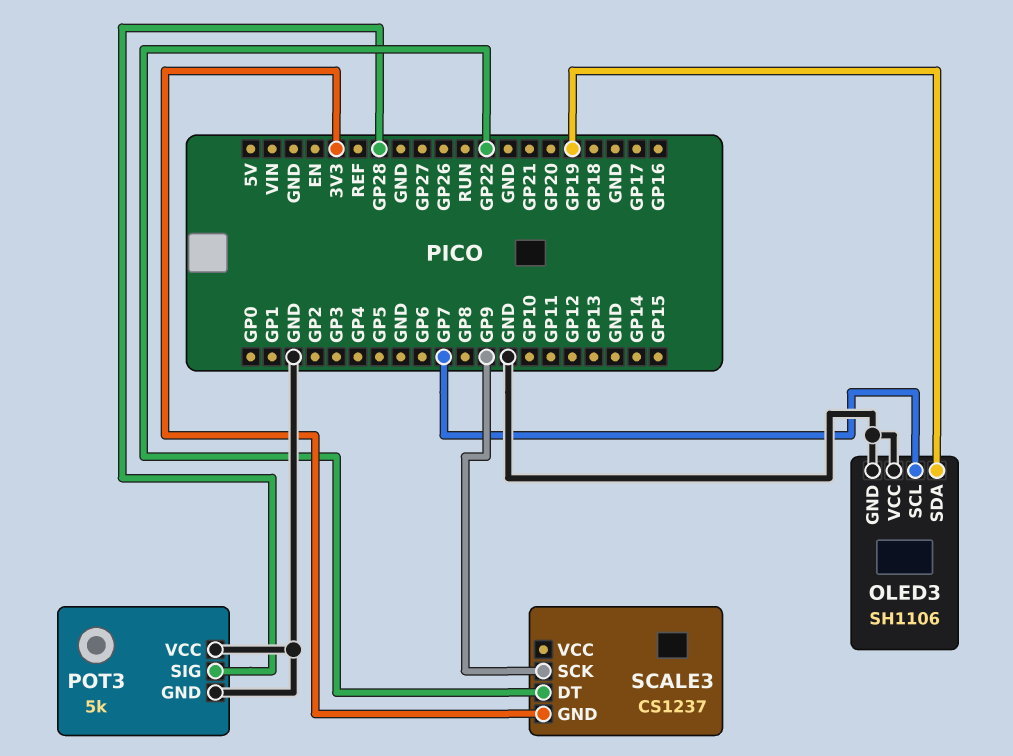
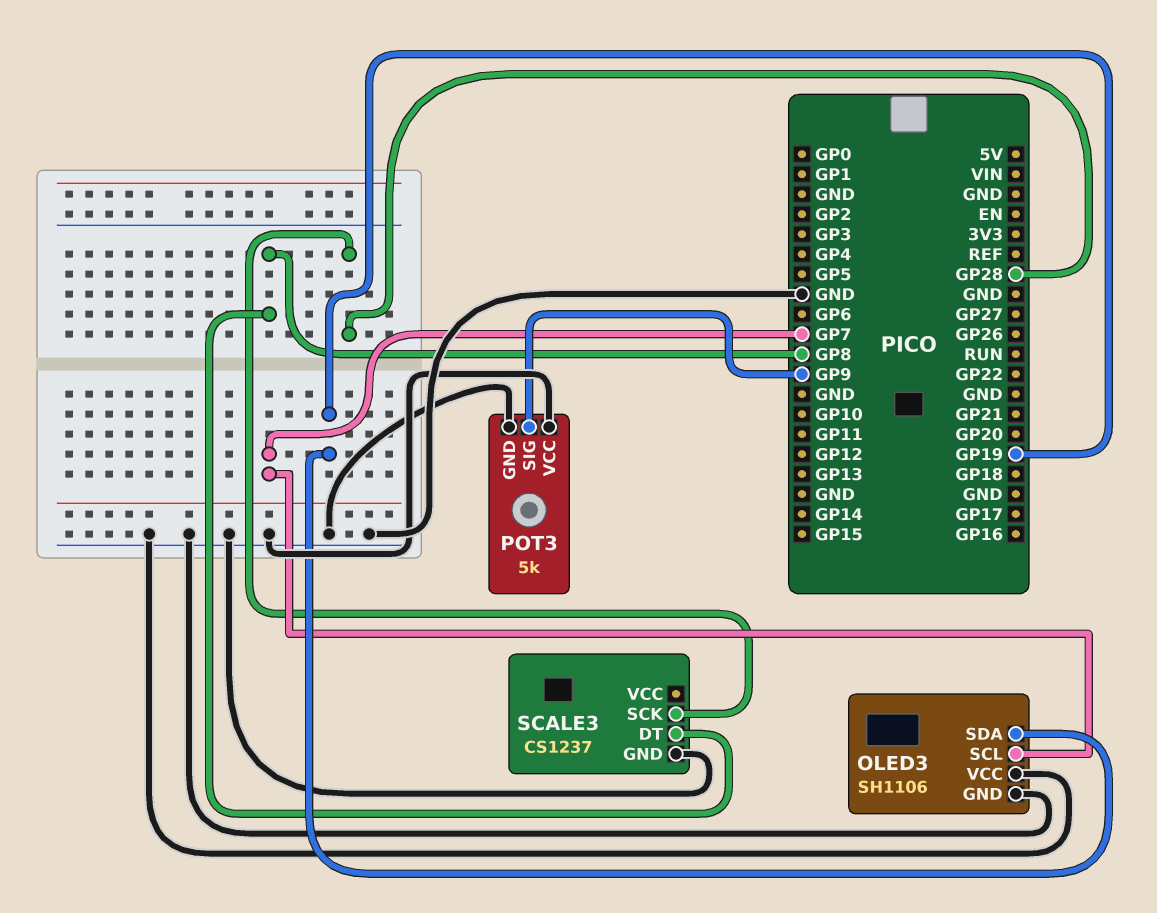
POT3 pin SIG: GP28 -> GP9
SCALE3 pin DT: GP22 -> GP8
SCALE3 pin GND: 3V3 -> GND
SCALE3 pin SCK: GP9 -> GP28

